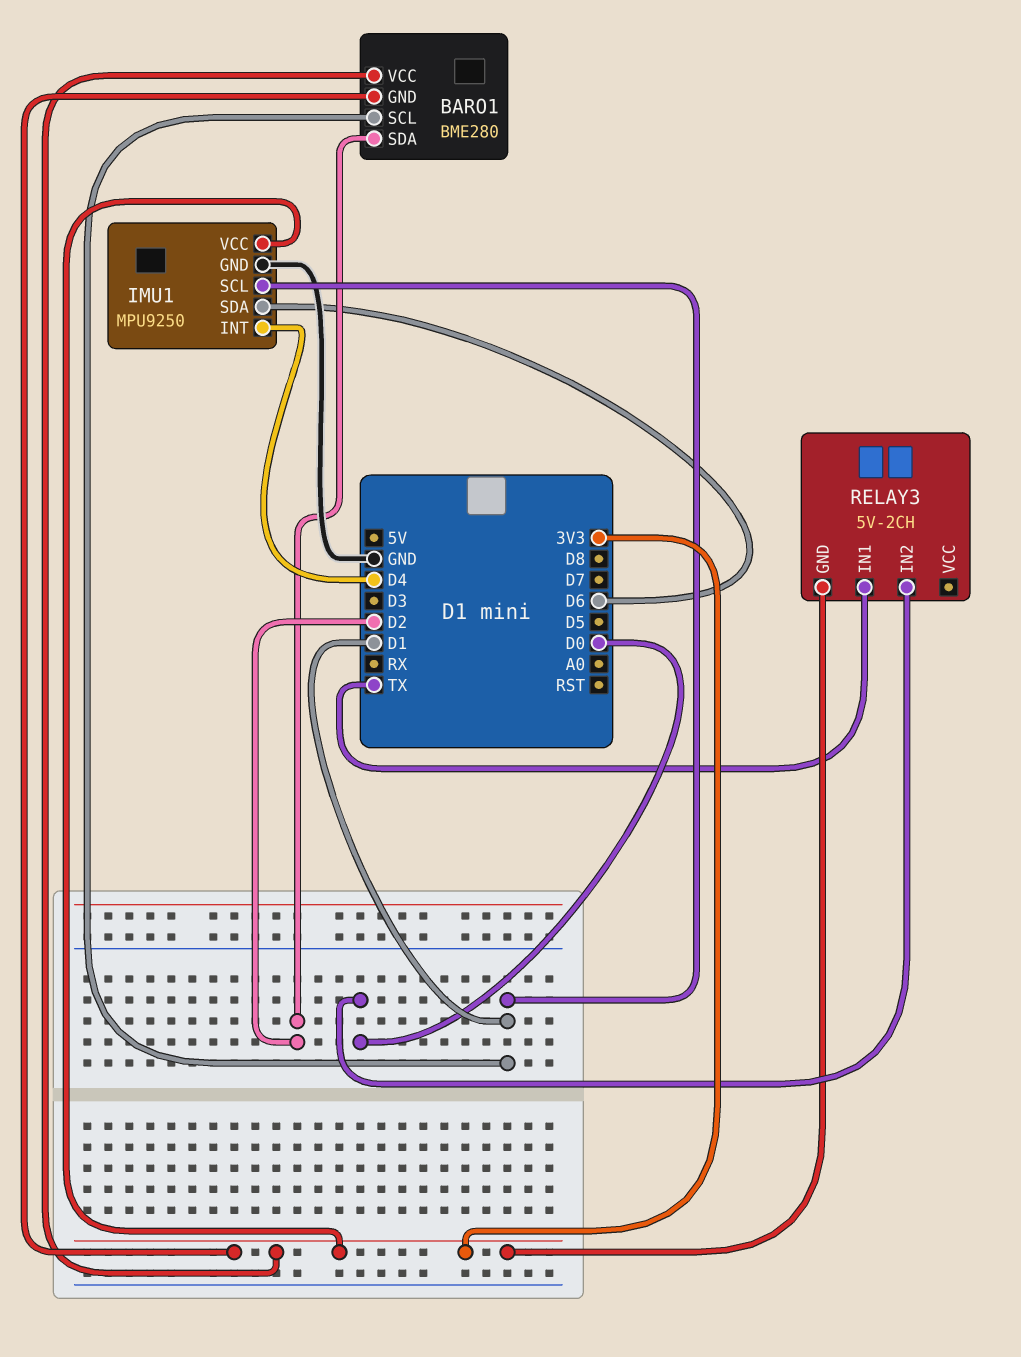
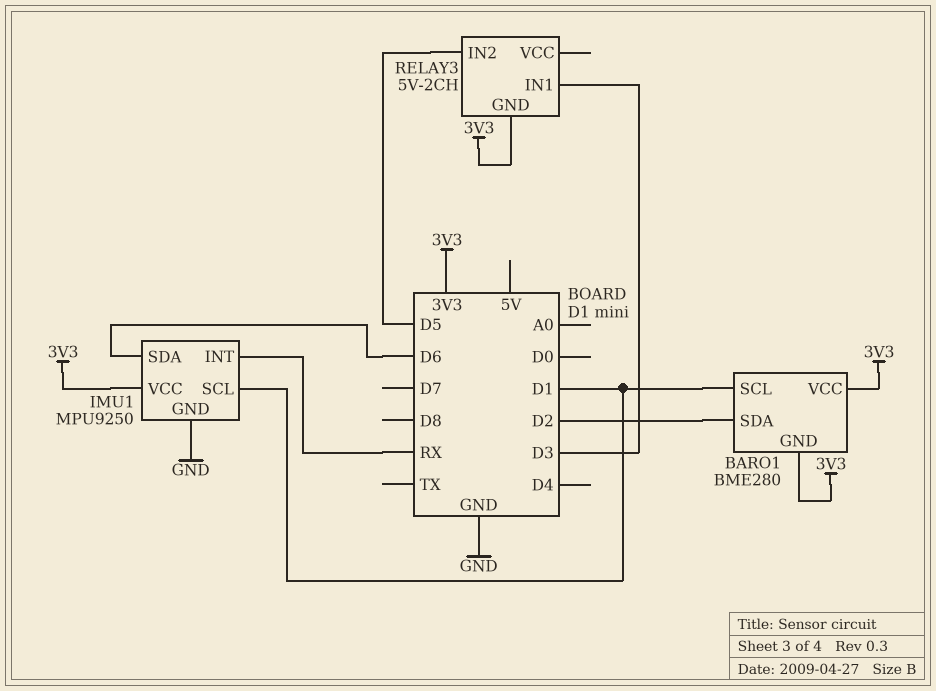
IMU1 pin INT: D4 -> RX
RELAY3 pin IN1: TX -> D3
RELAY3 pin IN2: D0 -> D5

